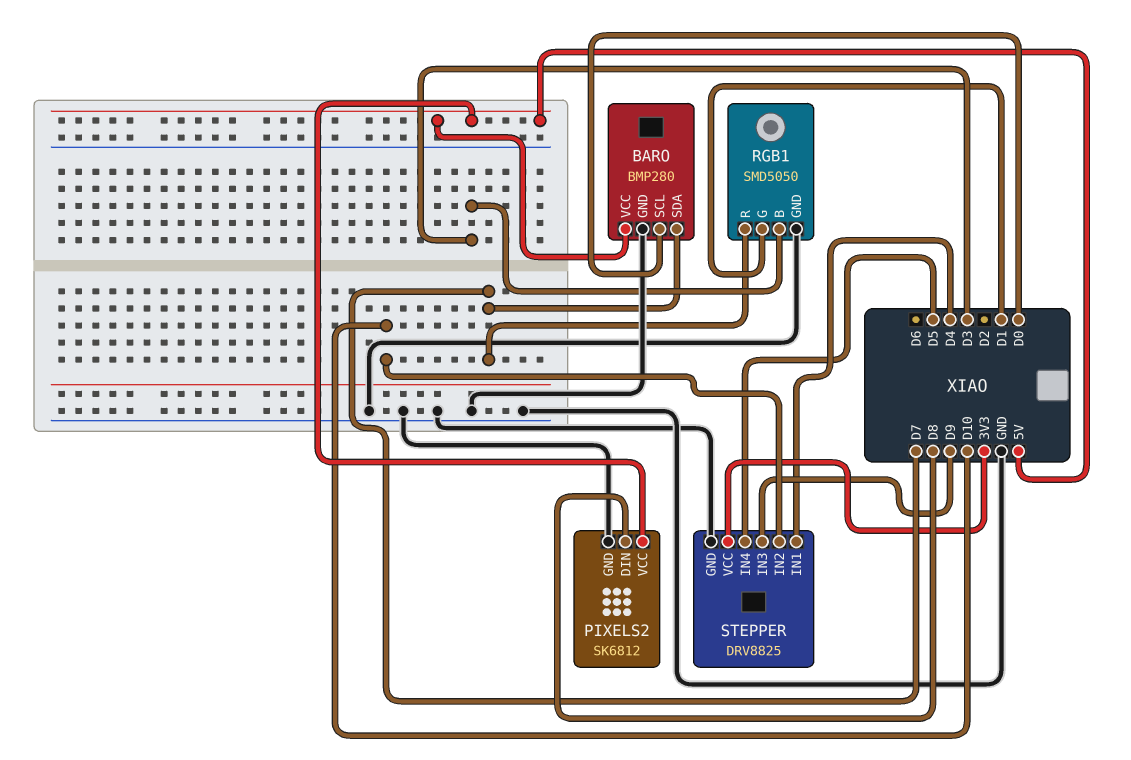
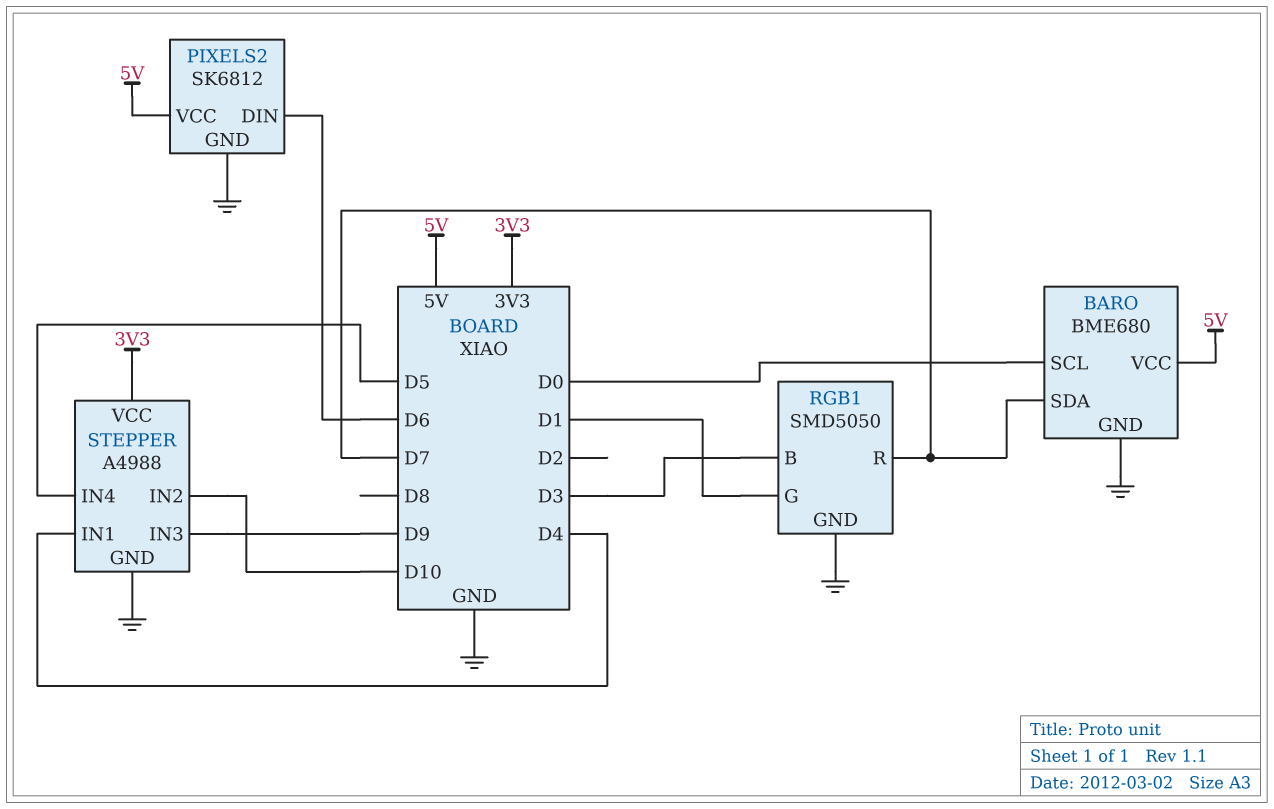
BARO: BMP280 -> BME680
PIXELS2 pin DIN: D8 -> D6
STEPPER: DRV8825 -> A4988

